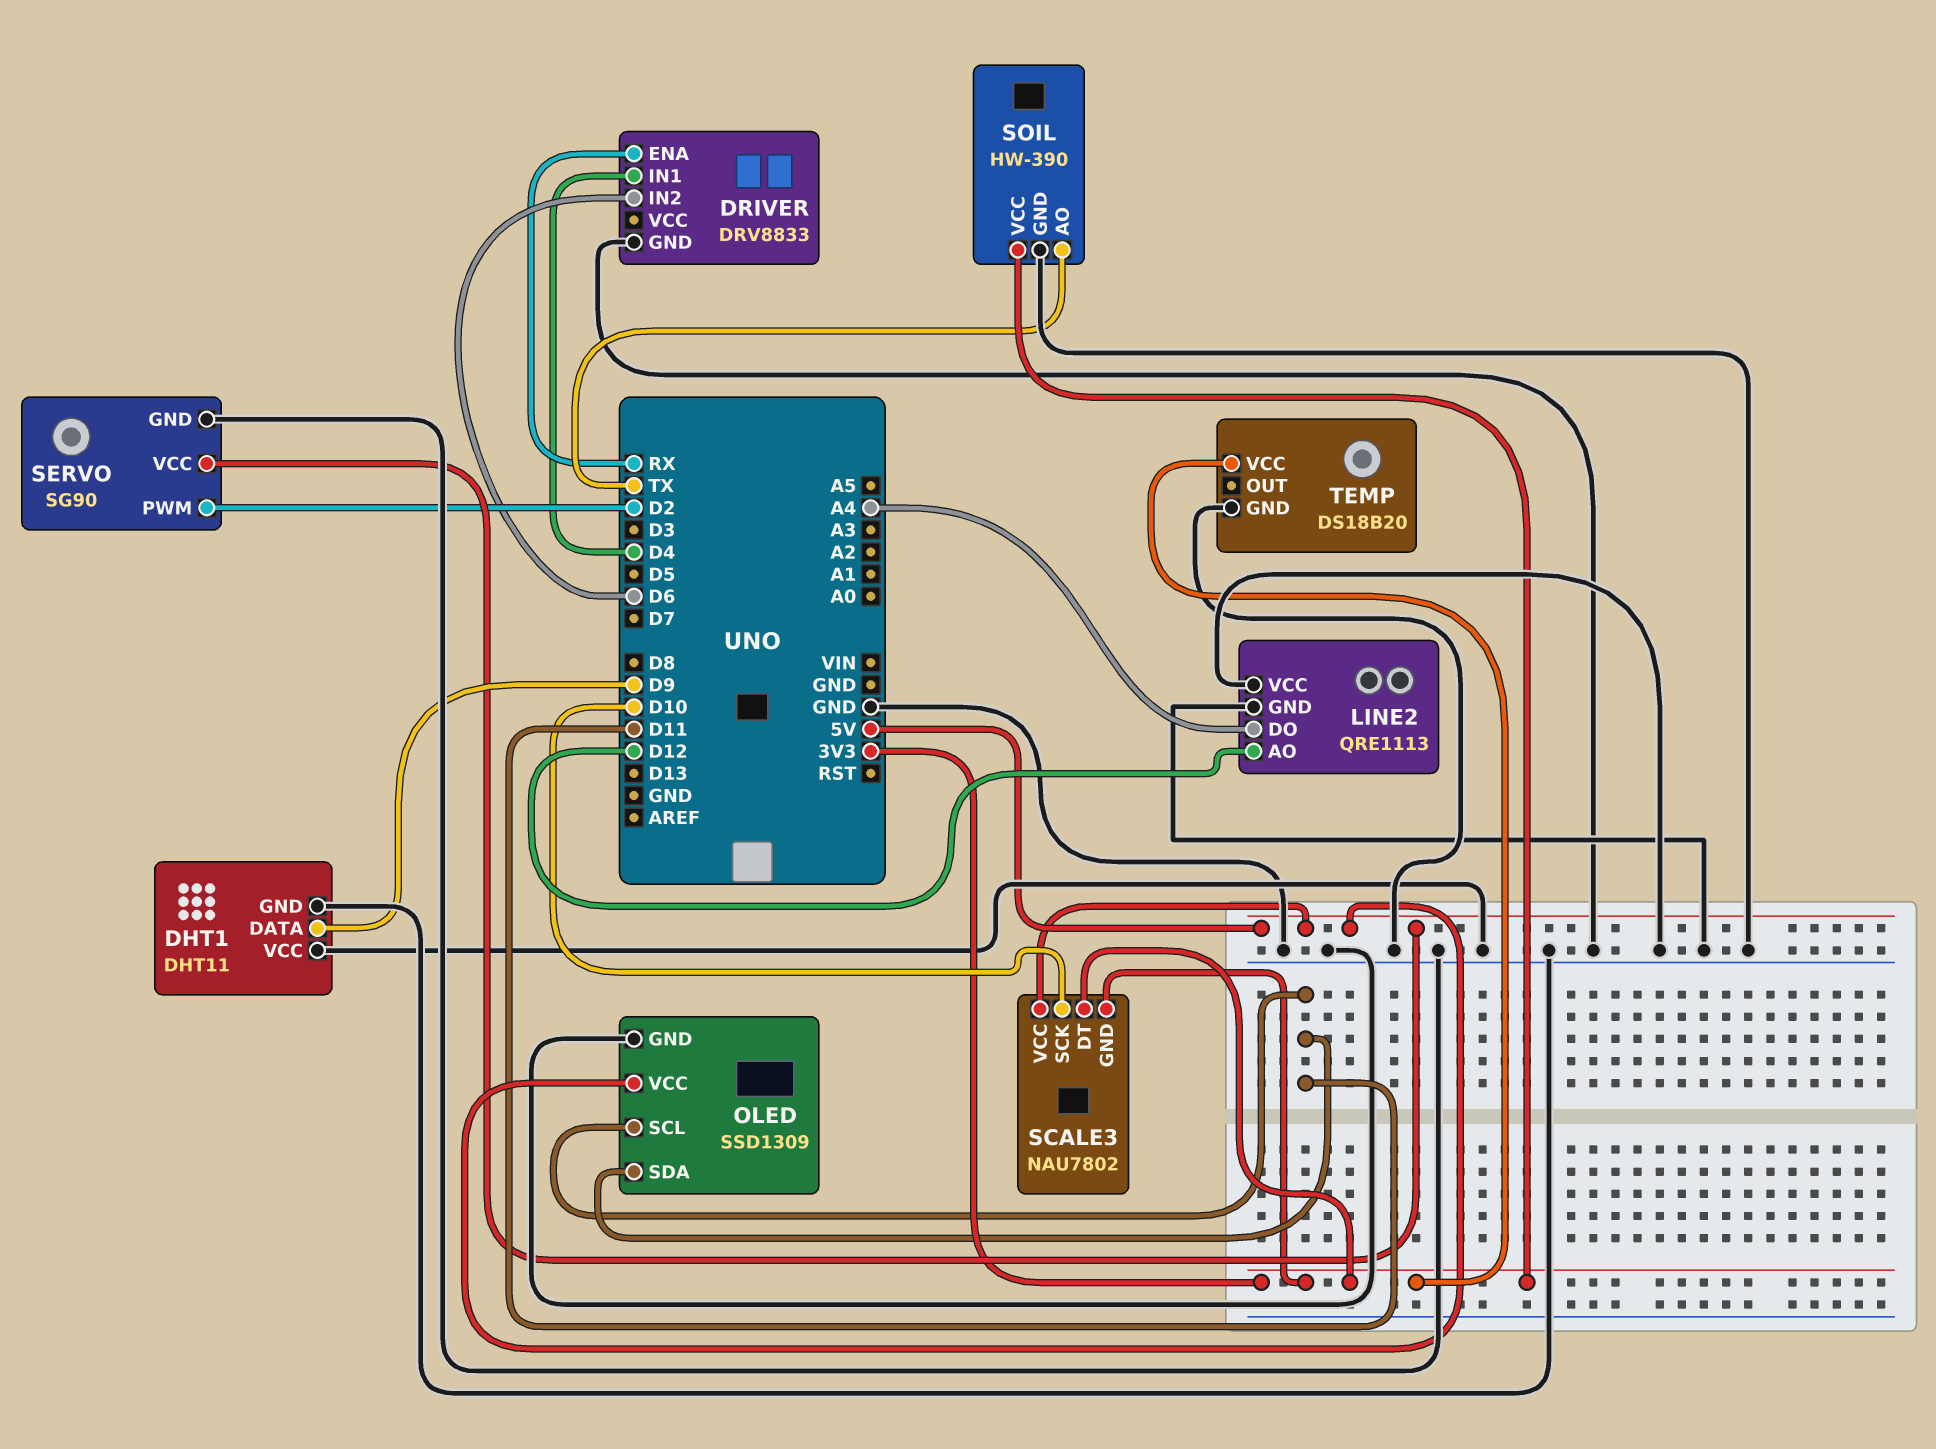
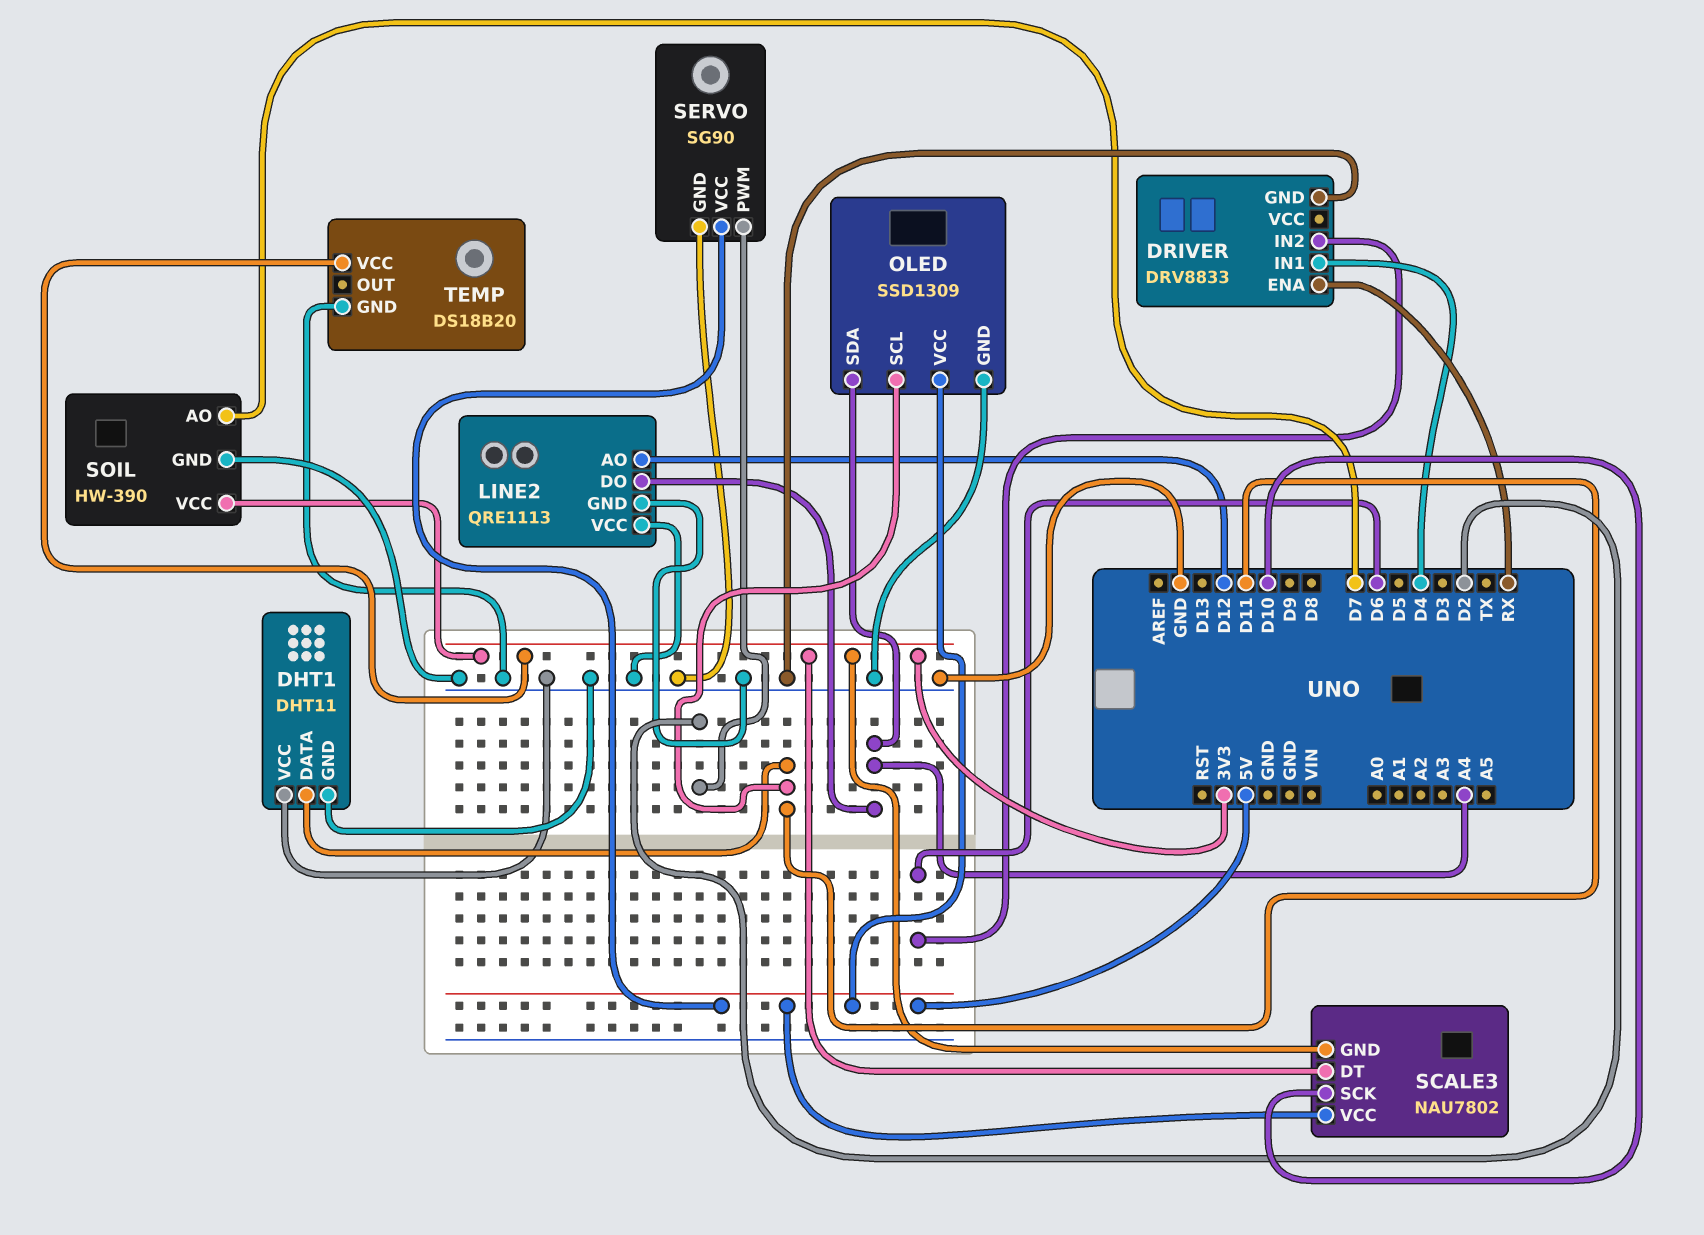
DHT1 pin DATA: D9 -> D11
OLED pin SDA: D11 -> A4
SOIL pin AO: TX -> D7

